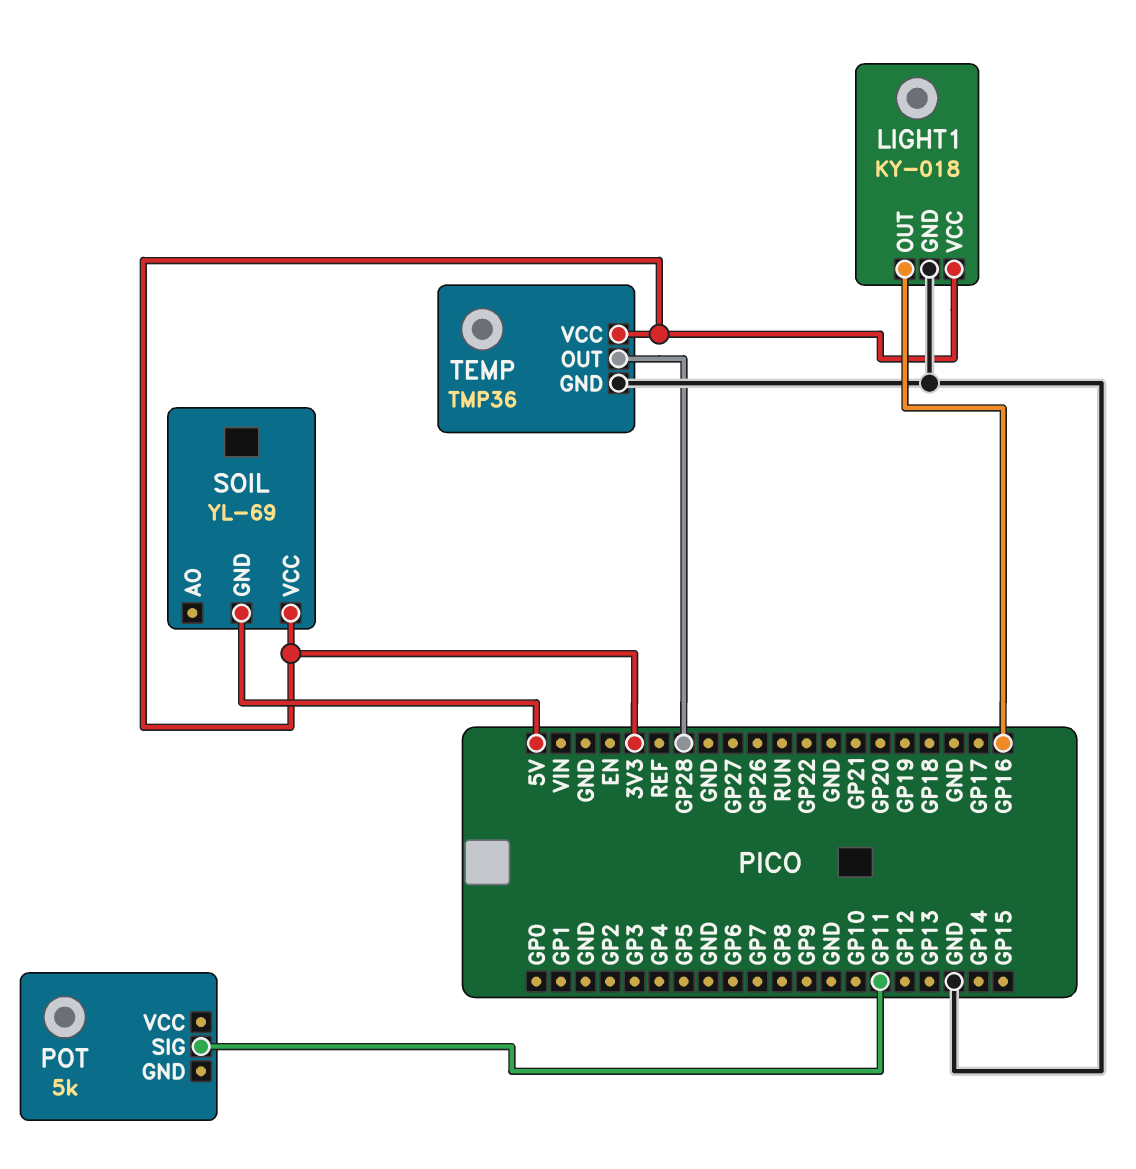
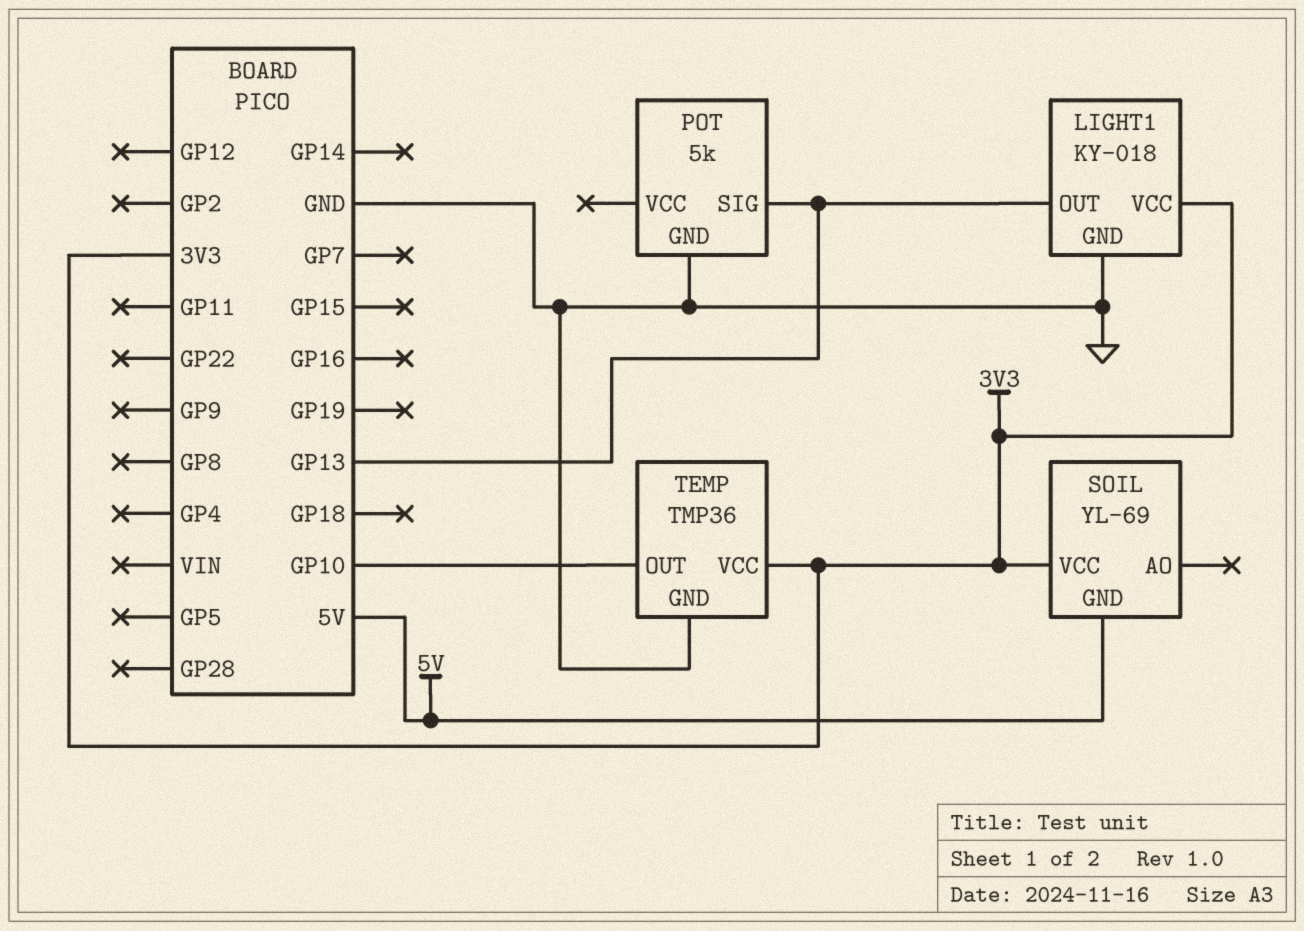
LIGHT1 pin OUT: GP16 -> GP13
POT pin GND: none -> GND
POT pin SIG: GP11 -> GP13
TEMP pin OUT: GP28 -> GP10

